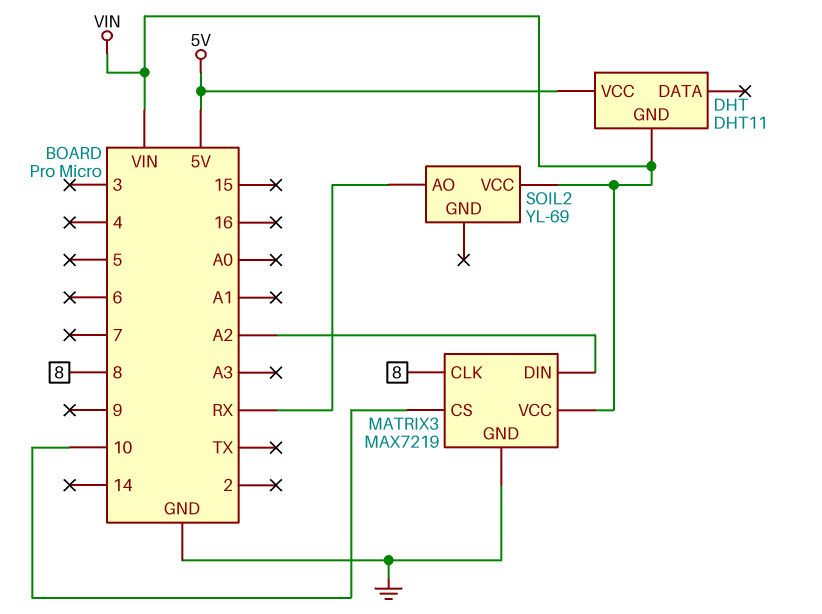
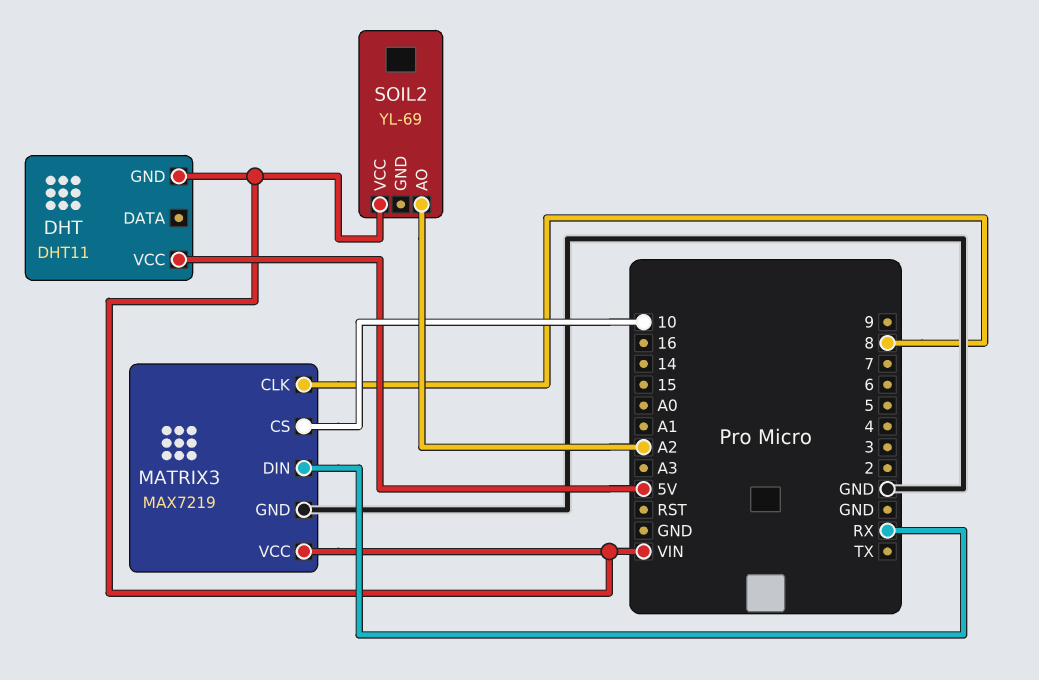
MATRIX3 pin DIN: A2 -> RX
SOIL2 pin AO: RX -> A2

